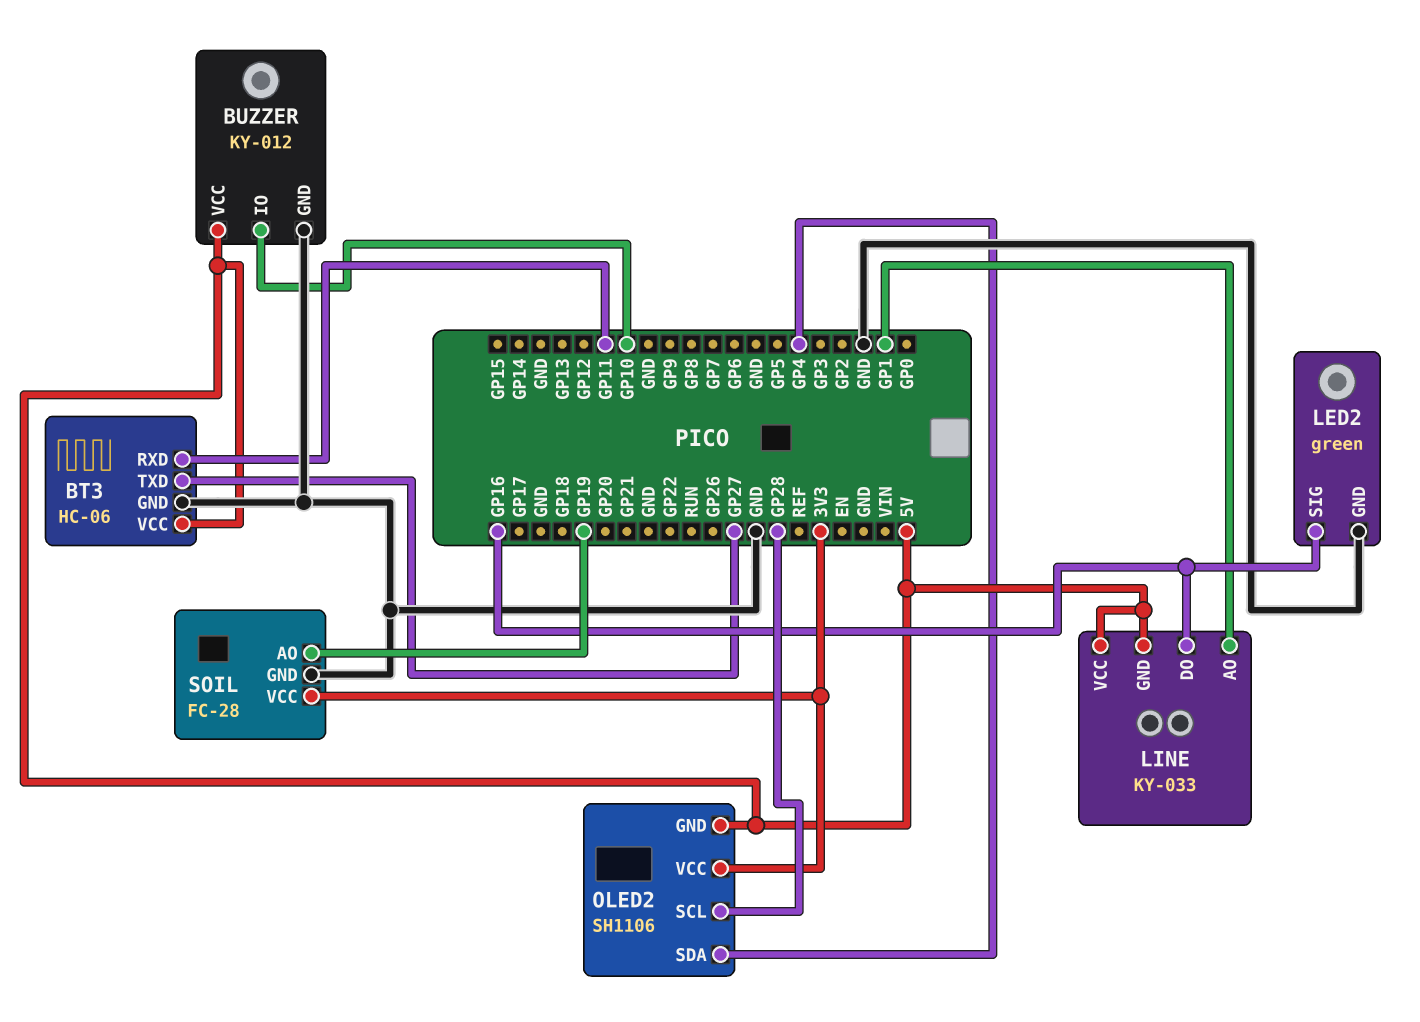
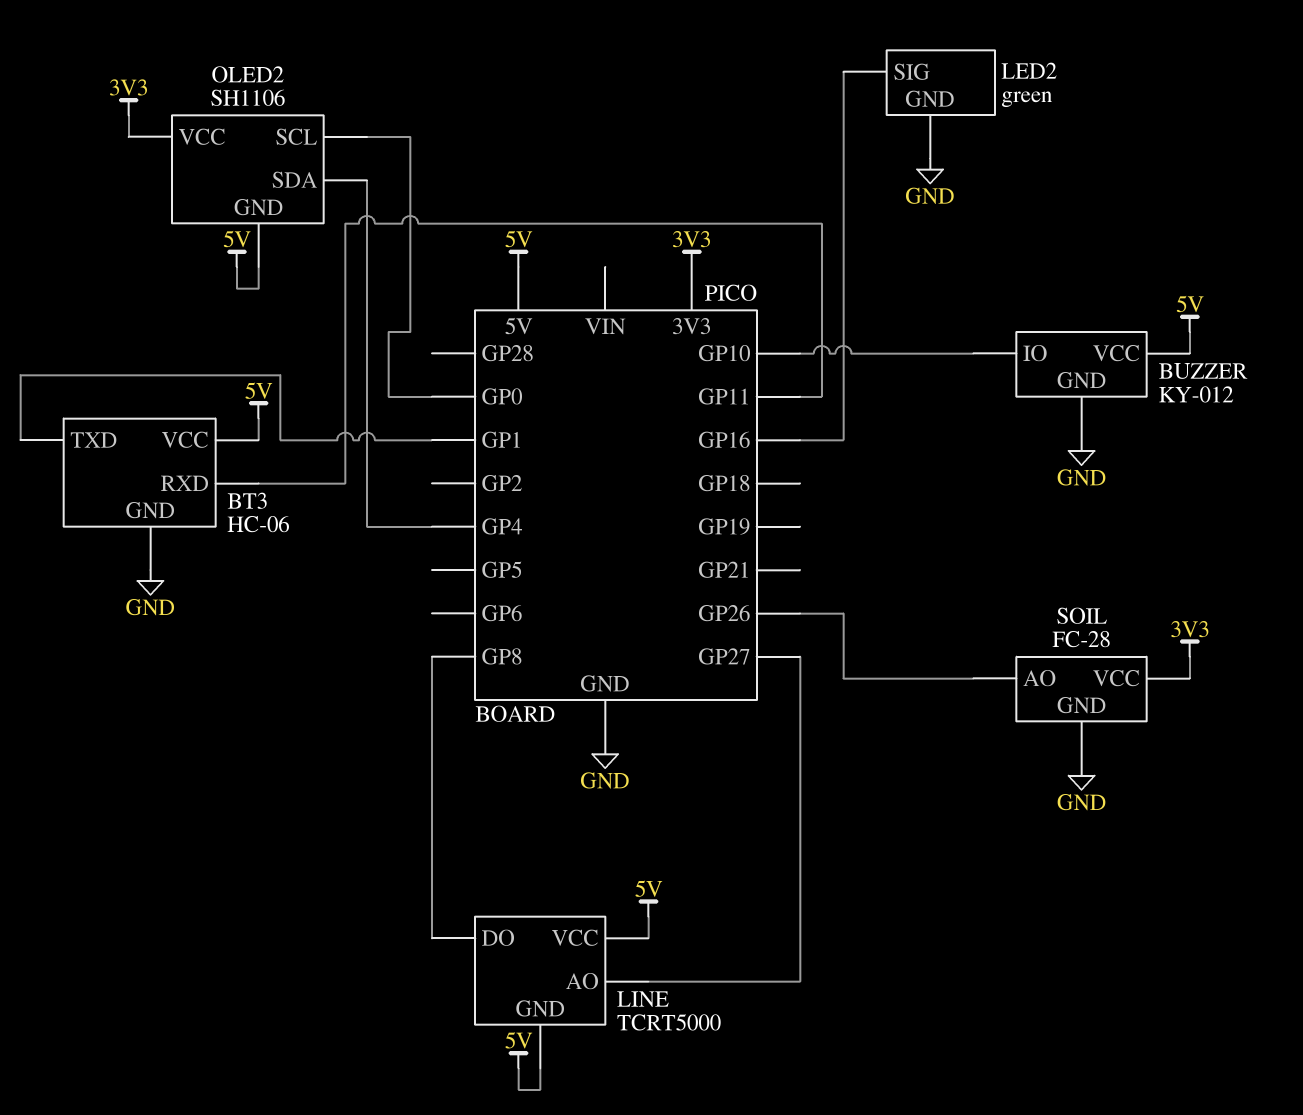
BT3 pin TXD: GP27 -> GP1
LINE: KY-033 -> TCRT5000
LINE pin AO: GP1 -> GP27
LINE pin DO: GP16 -> GP8
OLED2 pin SCL: GP28 -> GP0
SOIL pin AO: GP19 -> GP26

